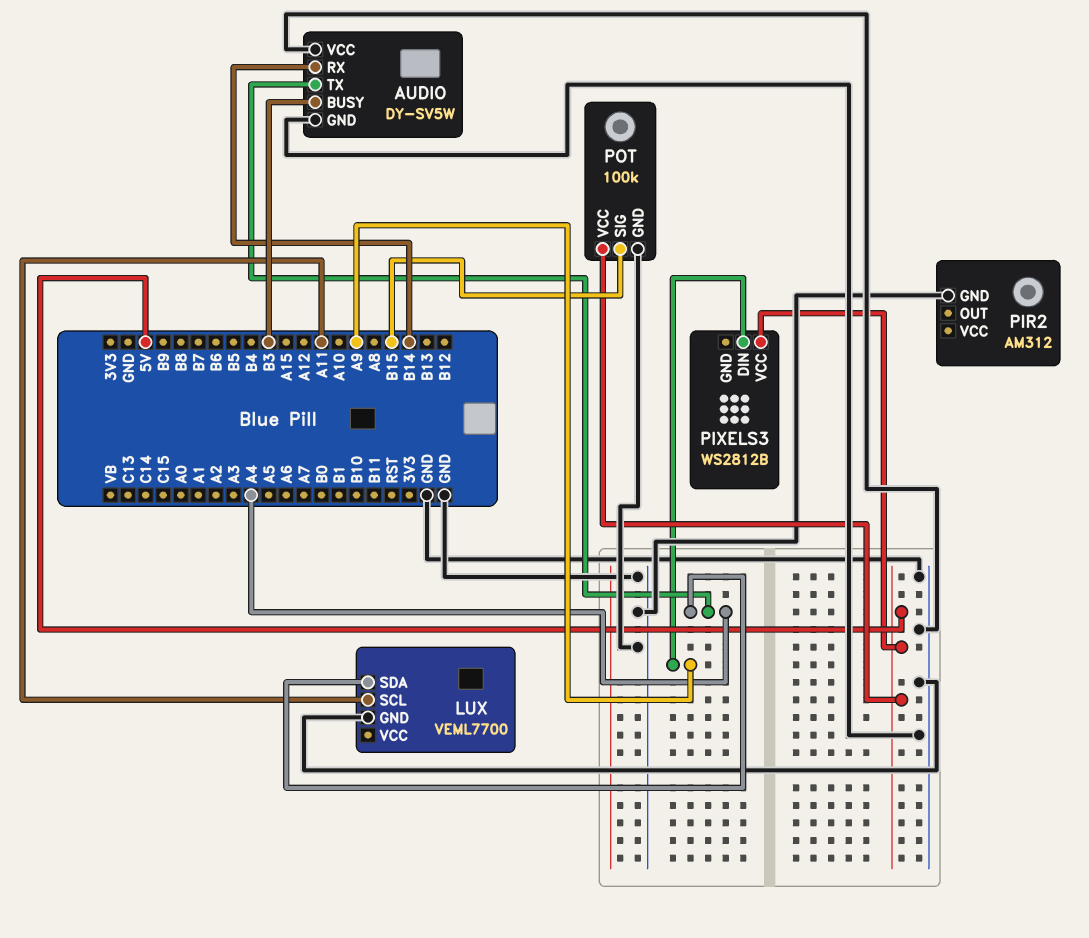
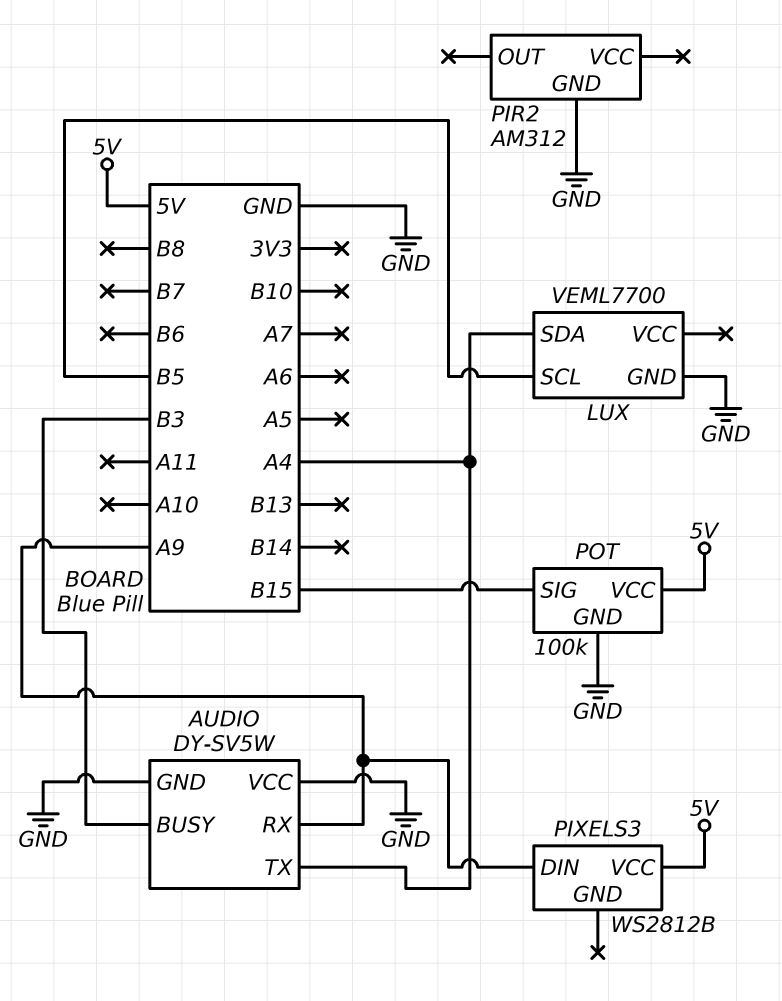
AUDIO pin RX: B14 -> A9
LUX pin SCL: A11 -> B5

